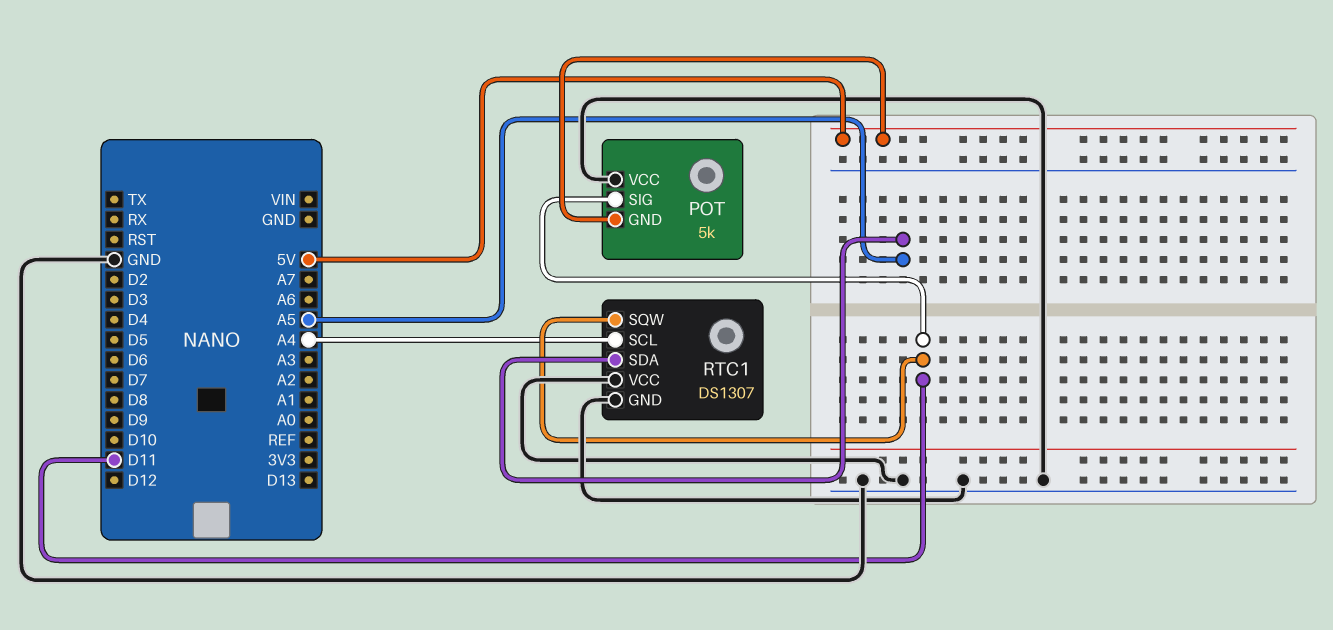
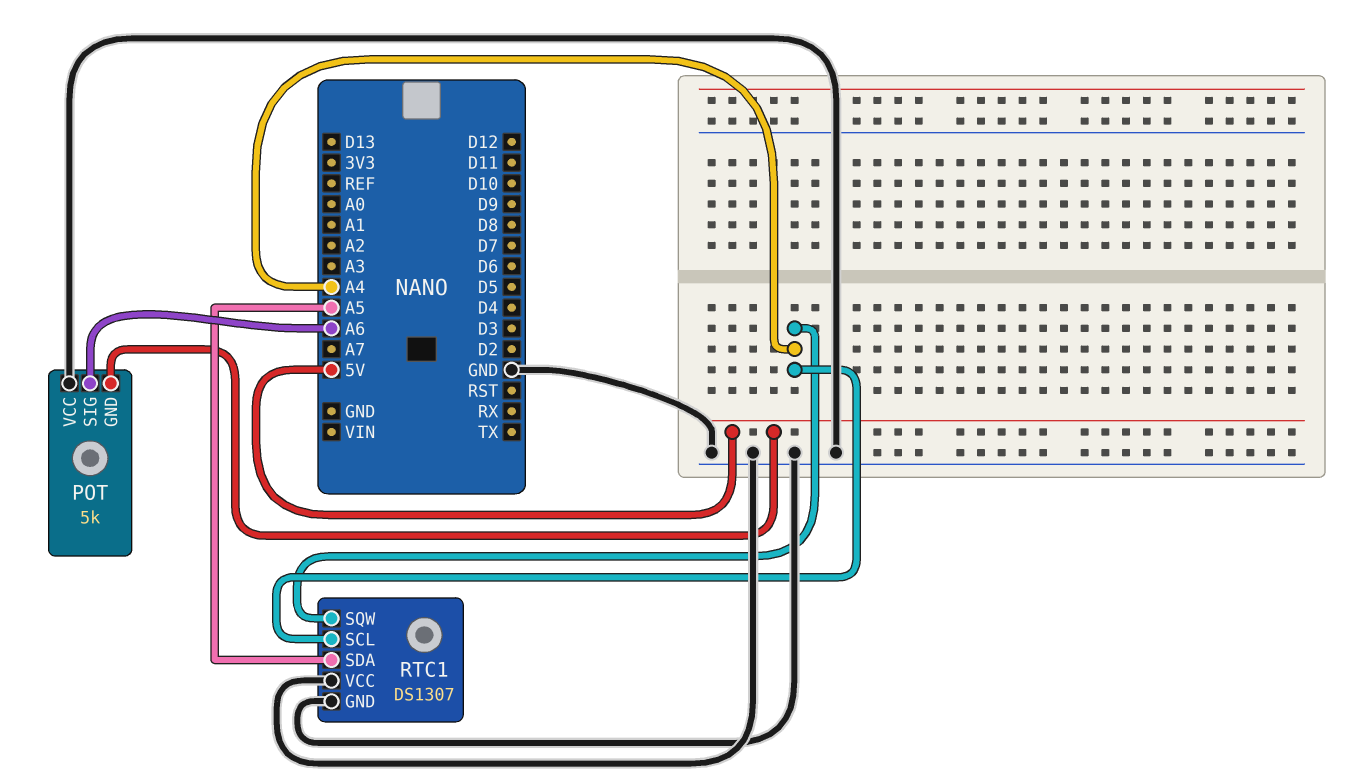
POT pin SIG: D11 -> A6
RTC1 pin SQW: D11 -> A4

